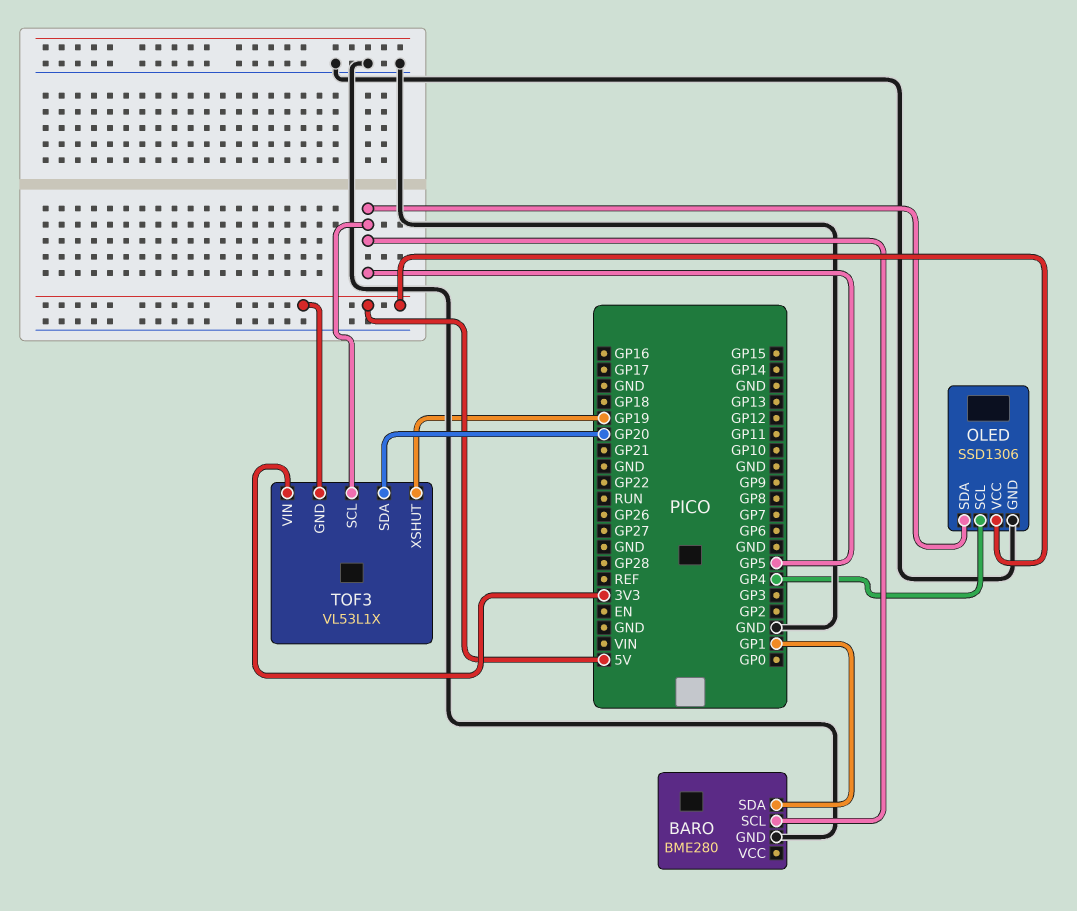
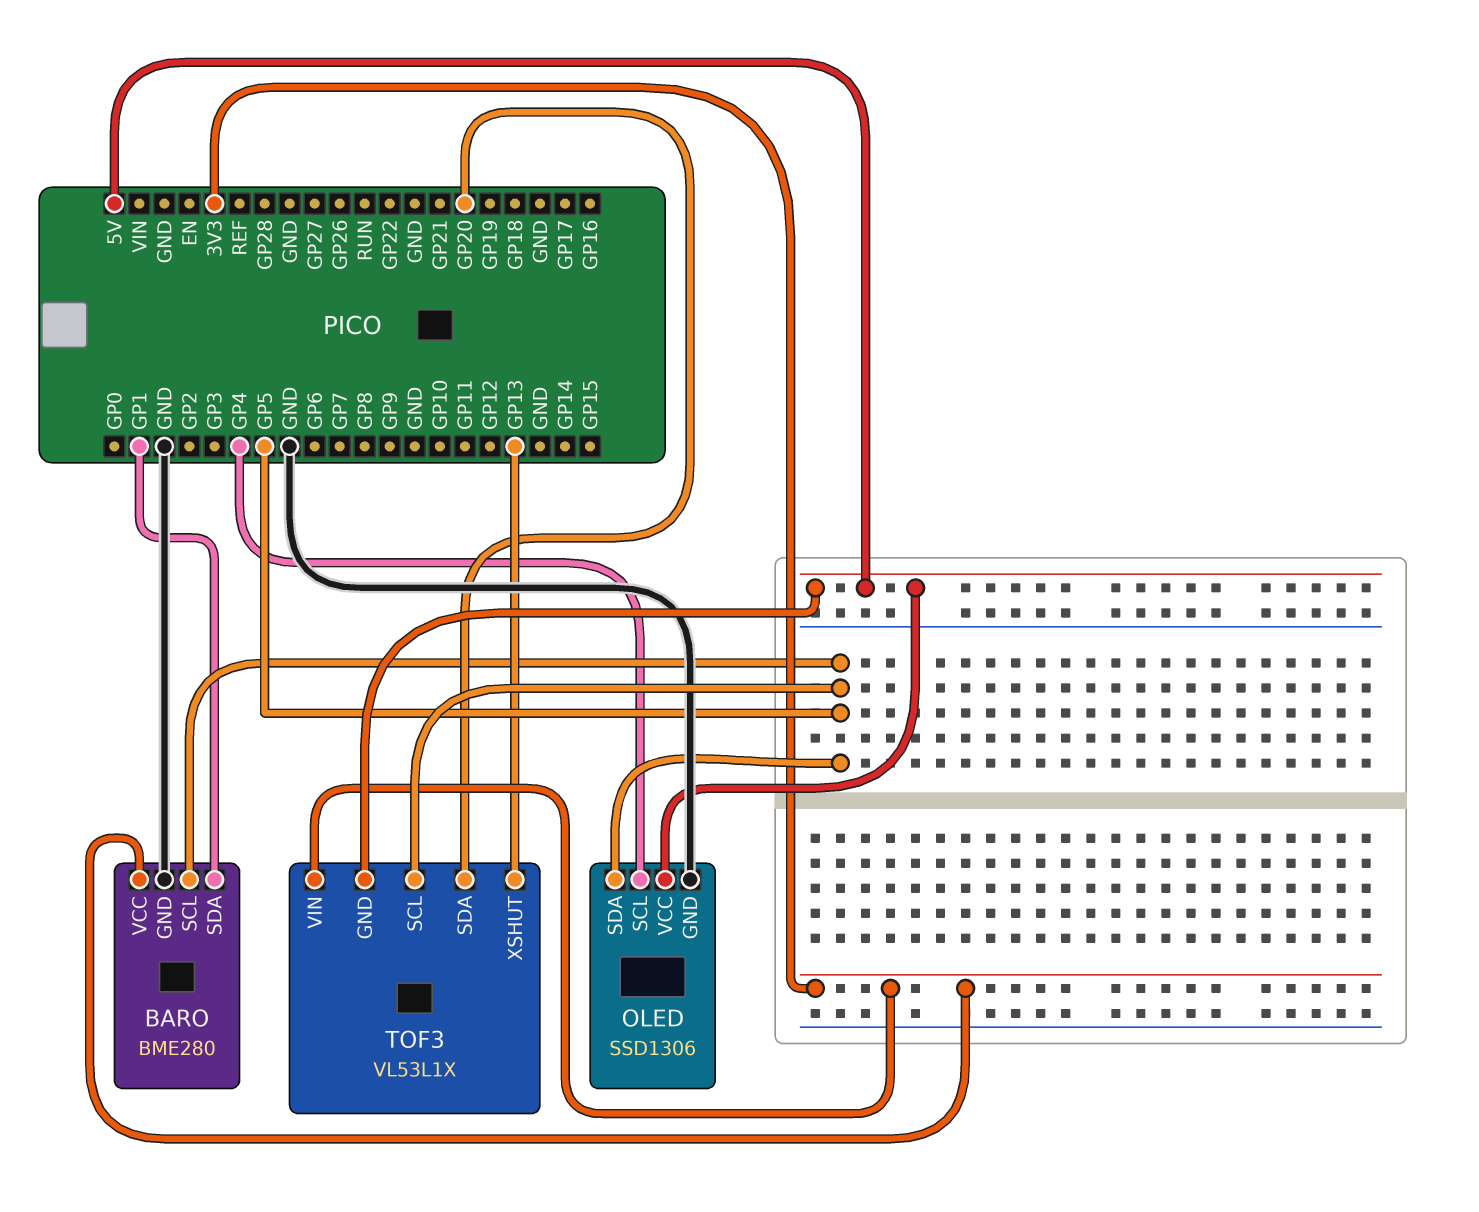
BARO pin VCC: none -> 3V3
TOF3 pin XSHUT: GP19 -> GP13

